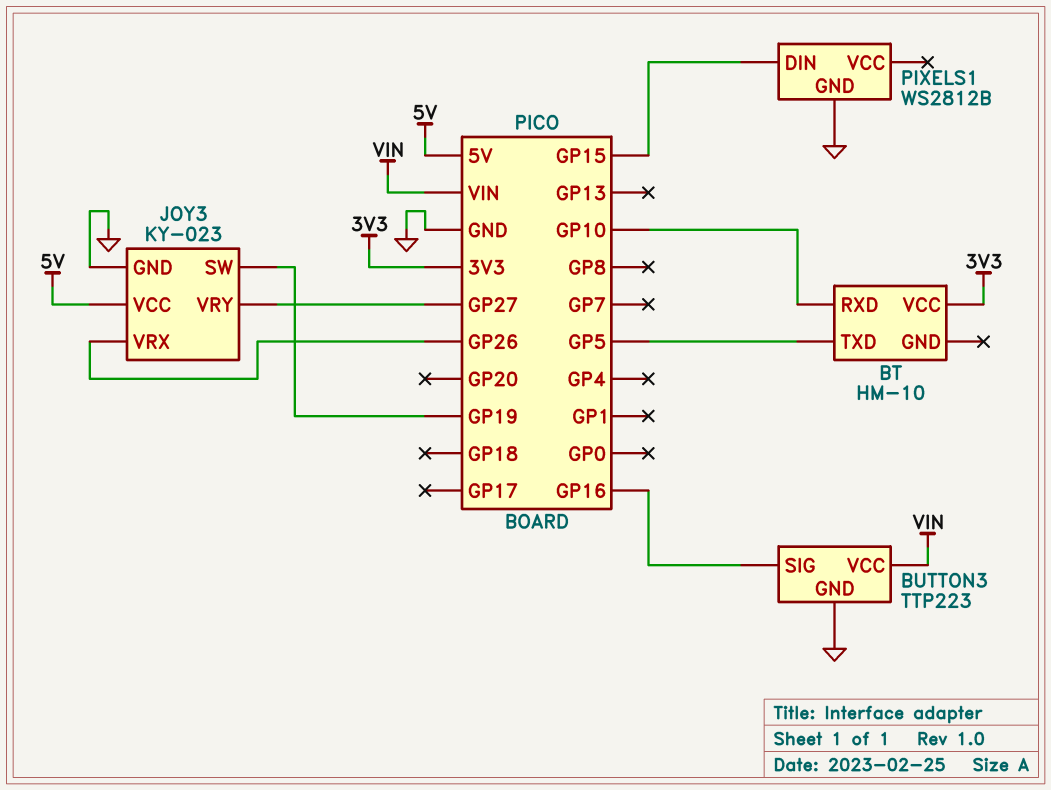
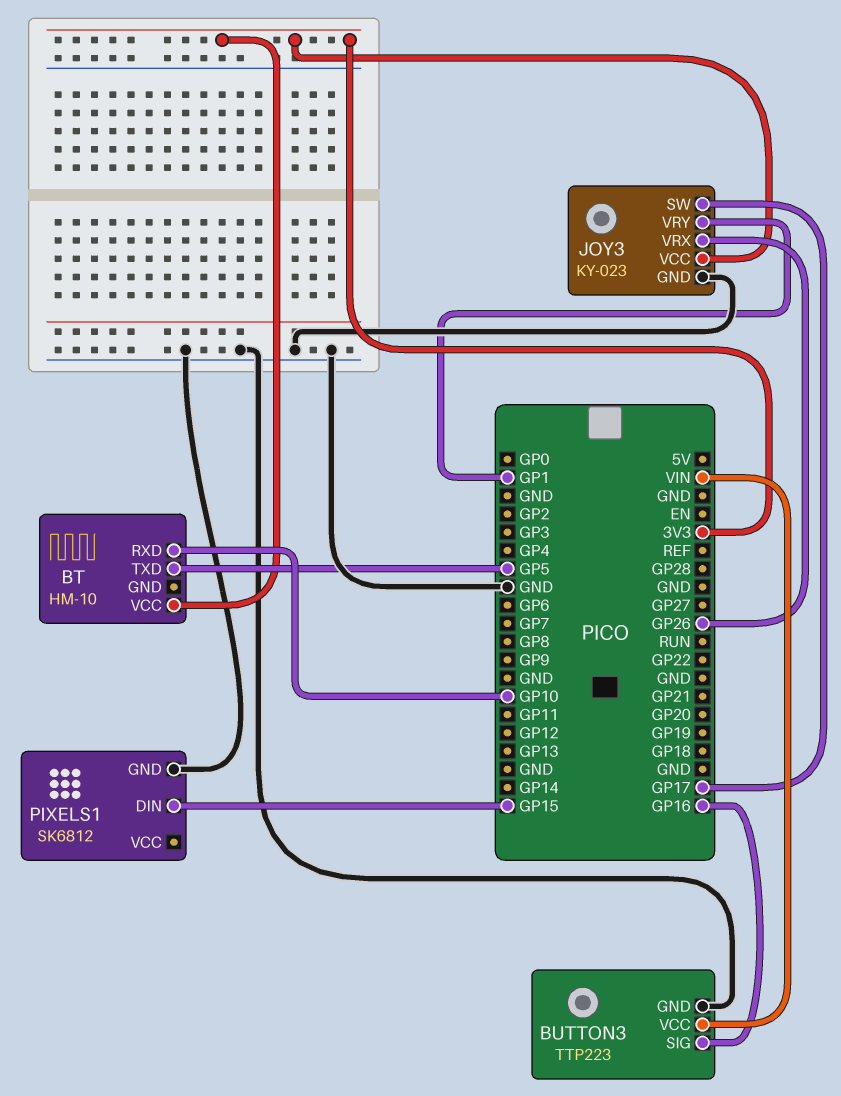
JOY3 pin SW: GP19 -> GP17
JOY3 pin VCC: 5V -> 3V3
JOY3 pin VRY: GP27 -> GP1
PIXELS1: WS2812B -> SK6812

